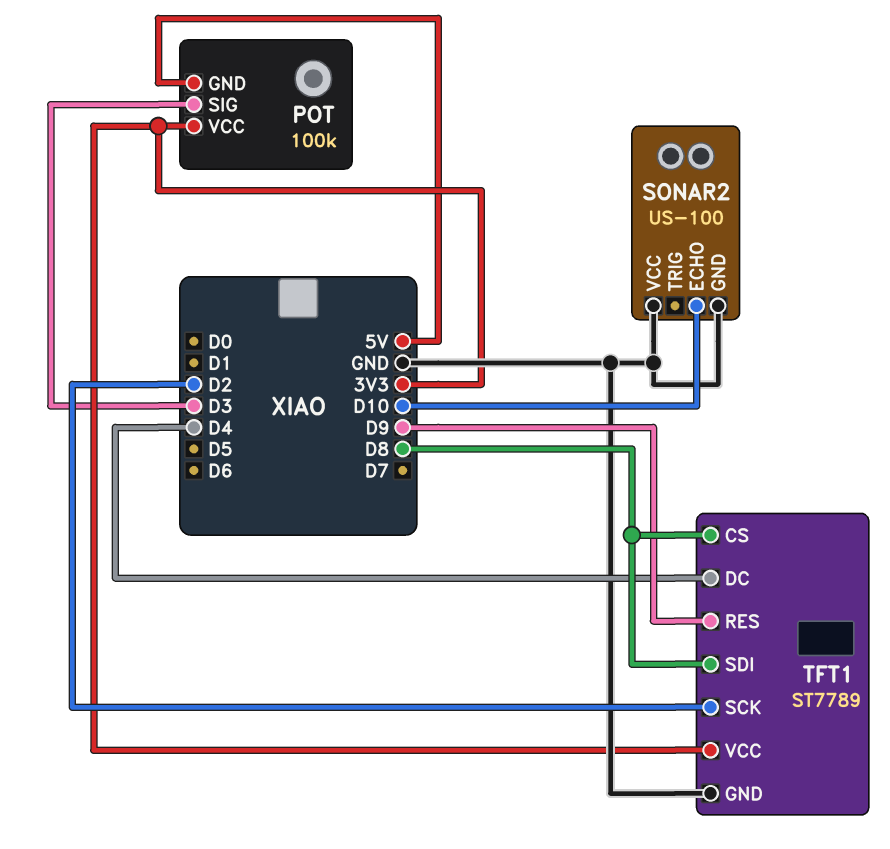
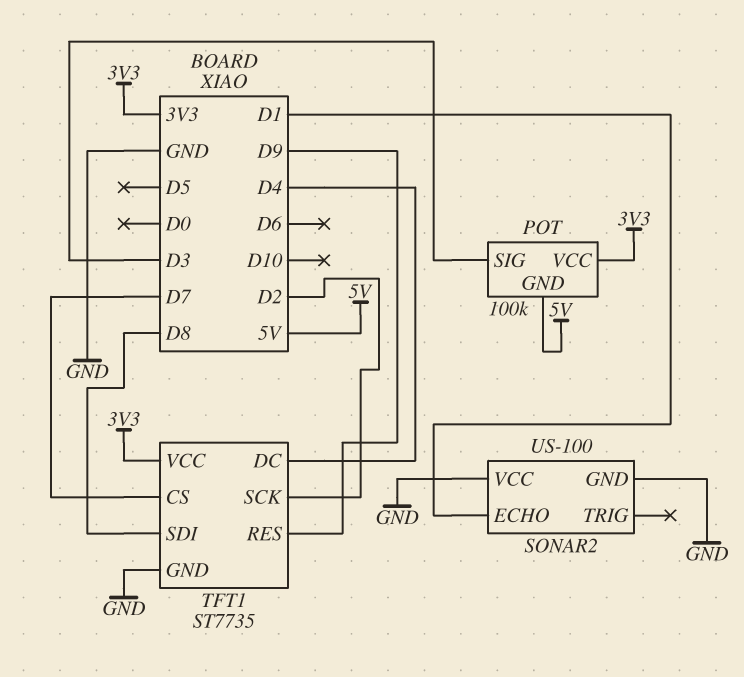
SONAR2 pin ECHO: D10 -> D1
TFT1: ST7789 -> ST7735
TFT1 pin CS: D8 -> D7

